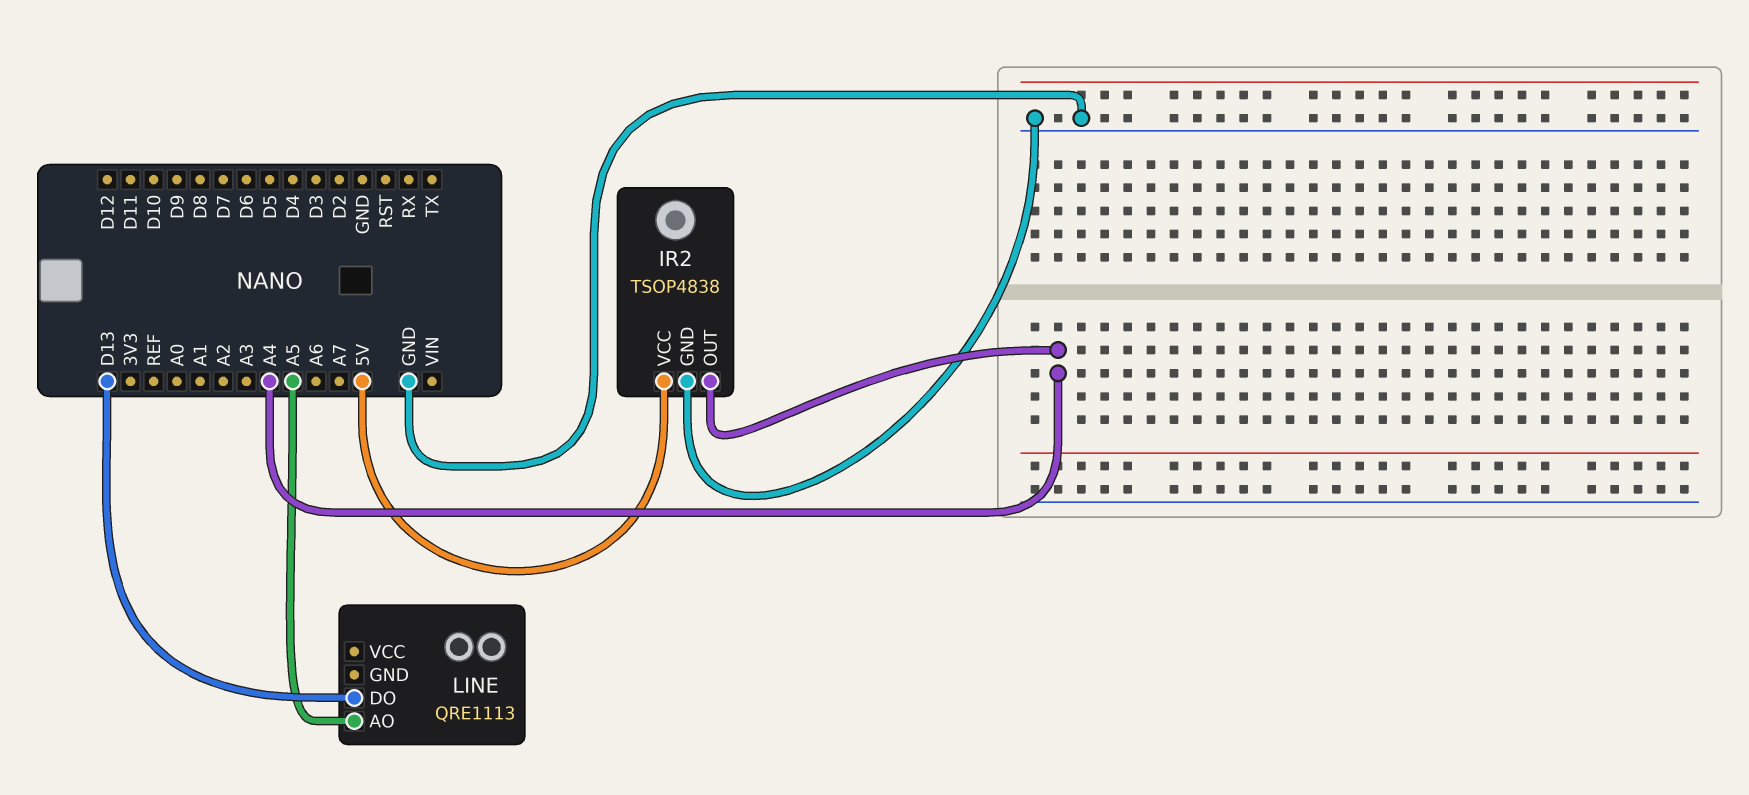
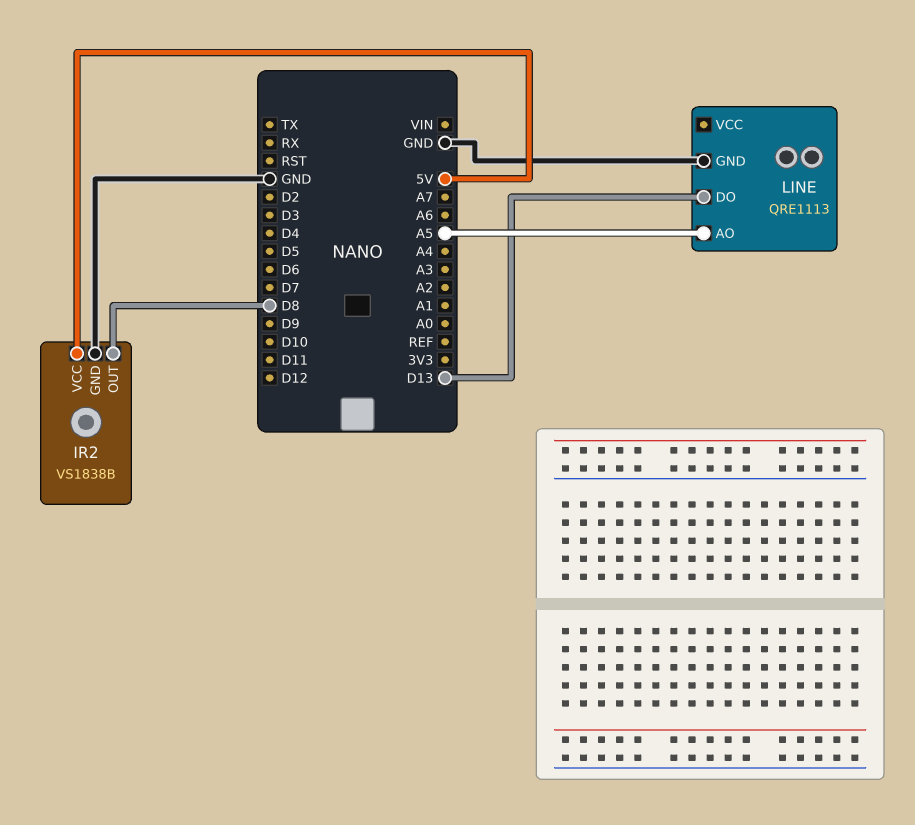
IR2: TSOP4838 -> VS1838B
IR2 pin OUT: A4 -> D8
LINE pin GND: none -> GND

